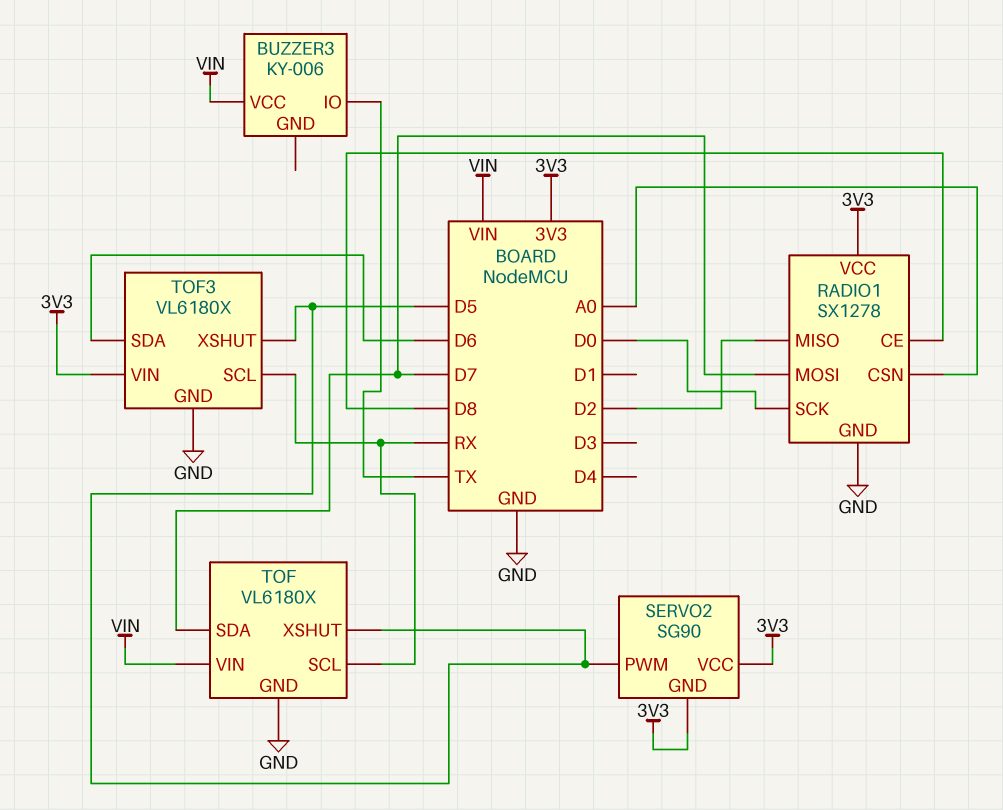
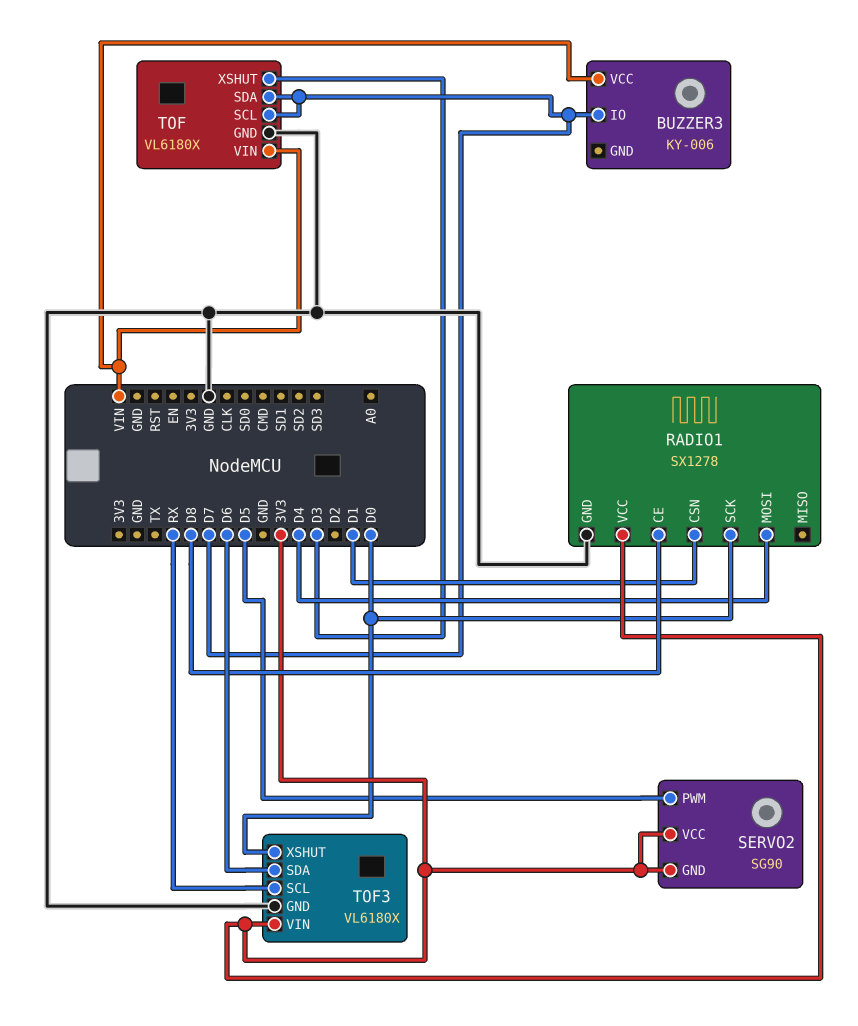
BUZZER3 pin IO: TX -> D7
RADIO1 pin CSN: A0 -> D1
RADIO1 pin MISO: D2 -> none
RADIO1 pin MOSI: D7 -> D4
TOF pin SCL: RX -> D7
TOF pin XSHUT: D5 -> D3
TOF3 pin XSHUT: D5 -> D0

